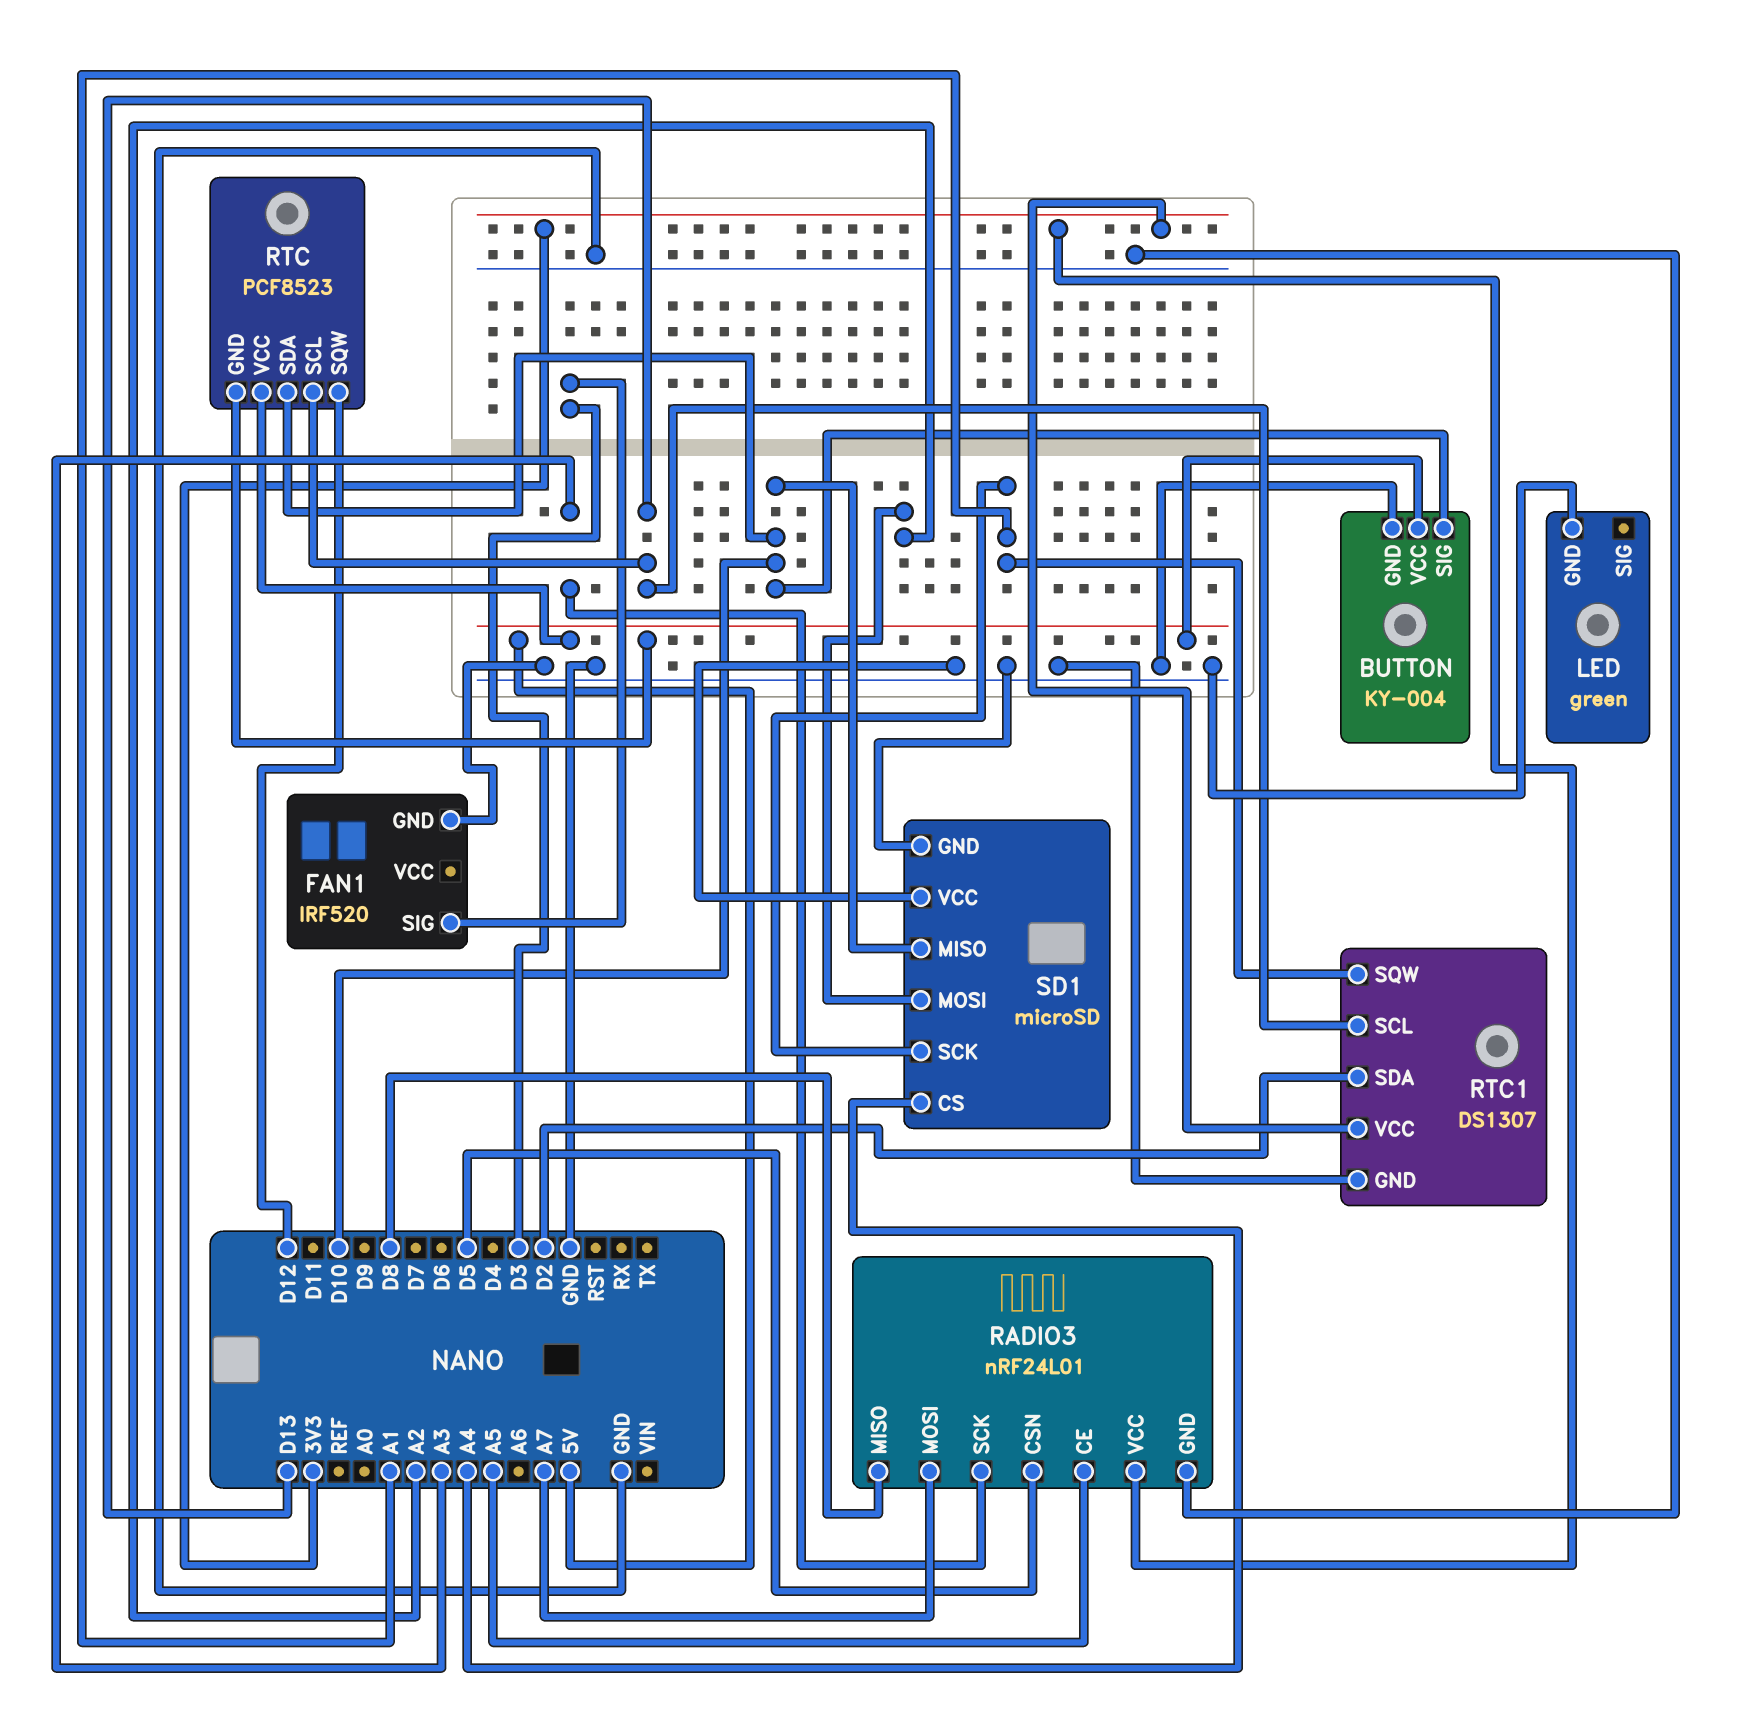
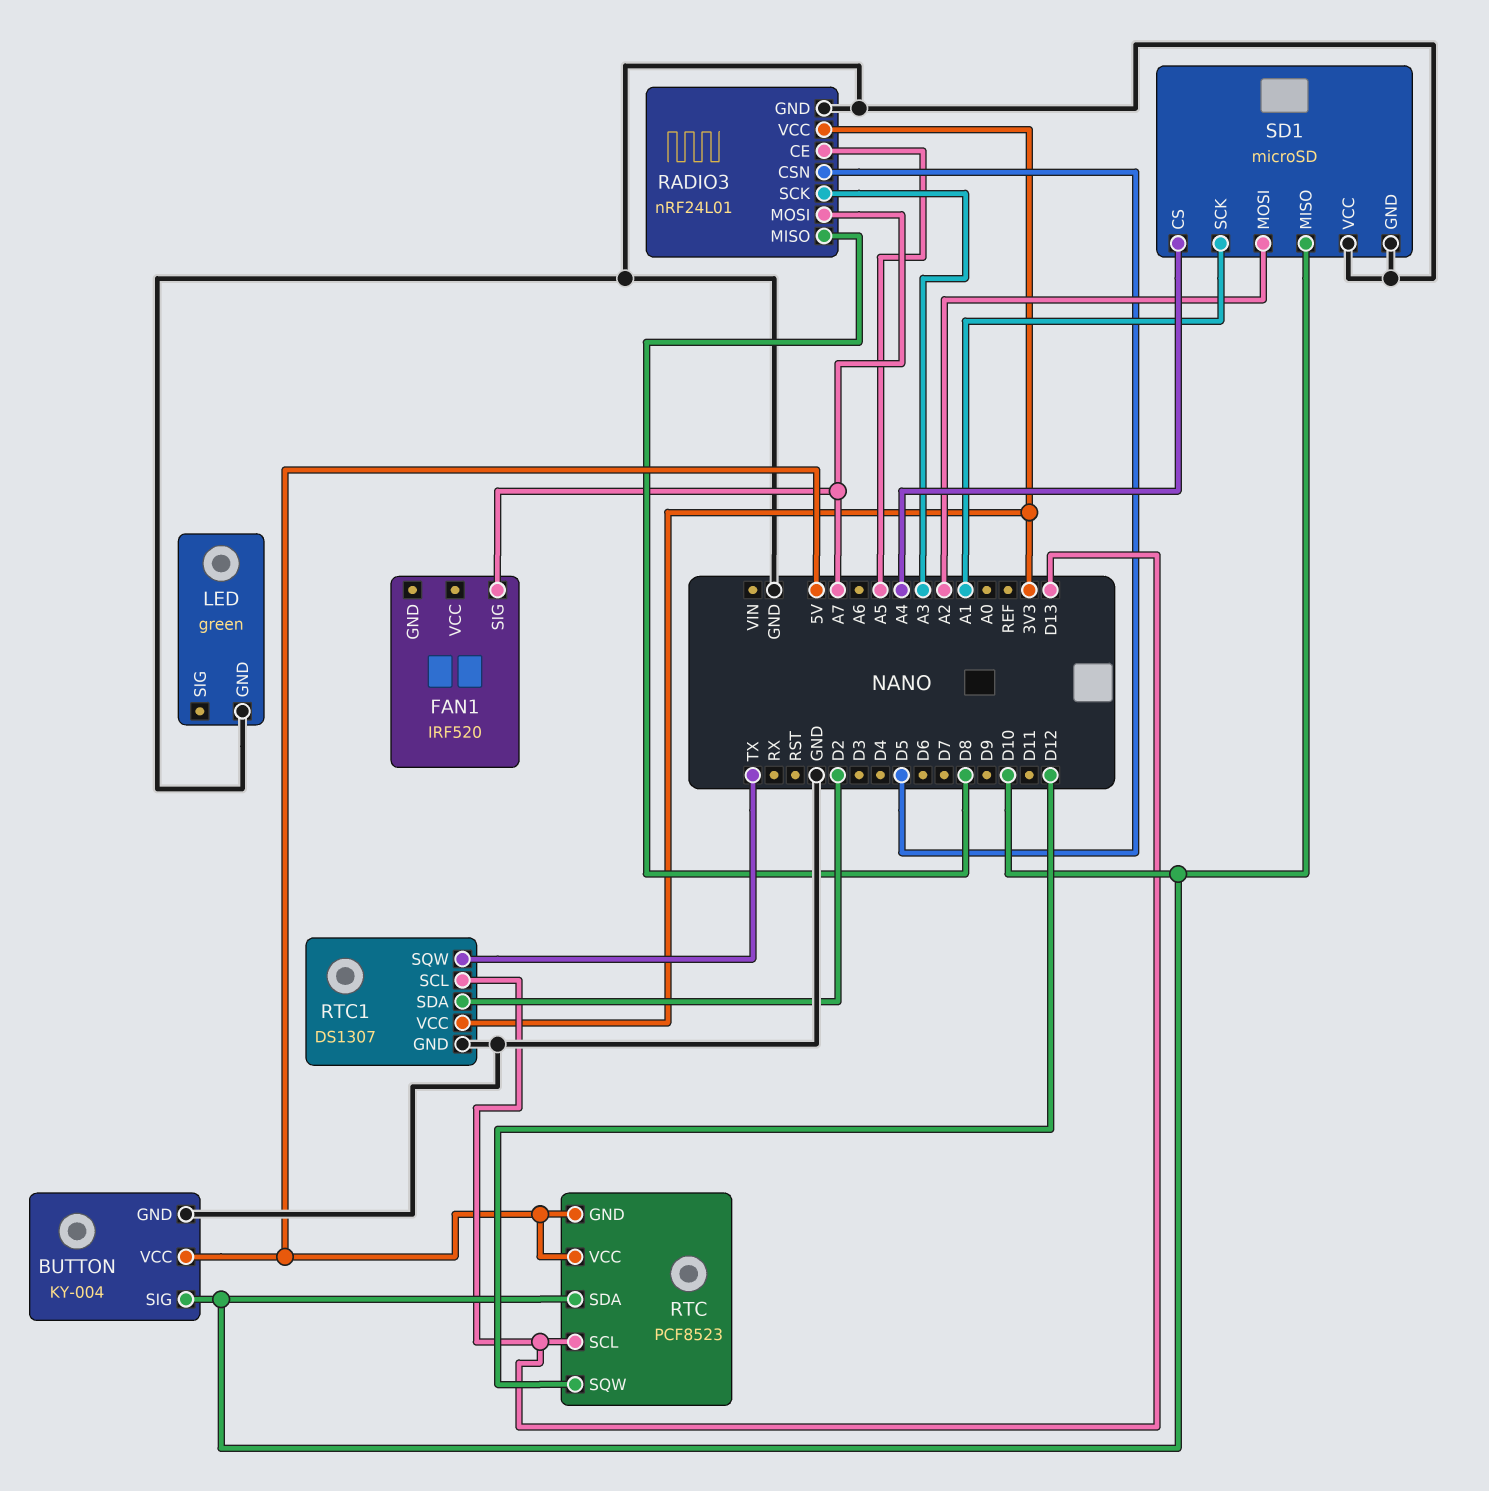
FAN1 pin GND: GND -> none
FAN1 pin SIG: D3 -> A7
RTC1 pin SQW: A1 -> TX

